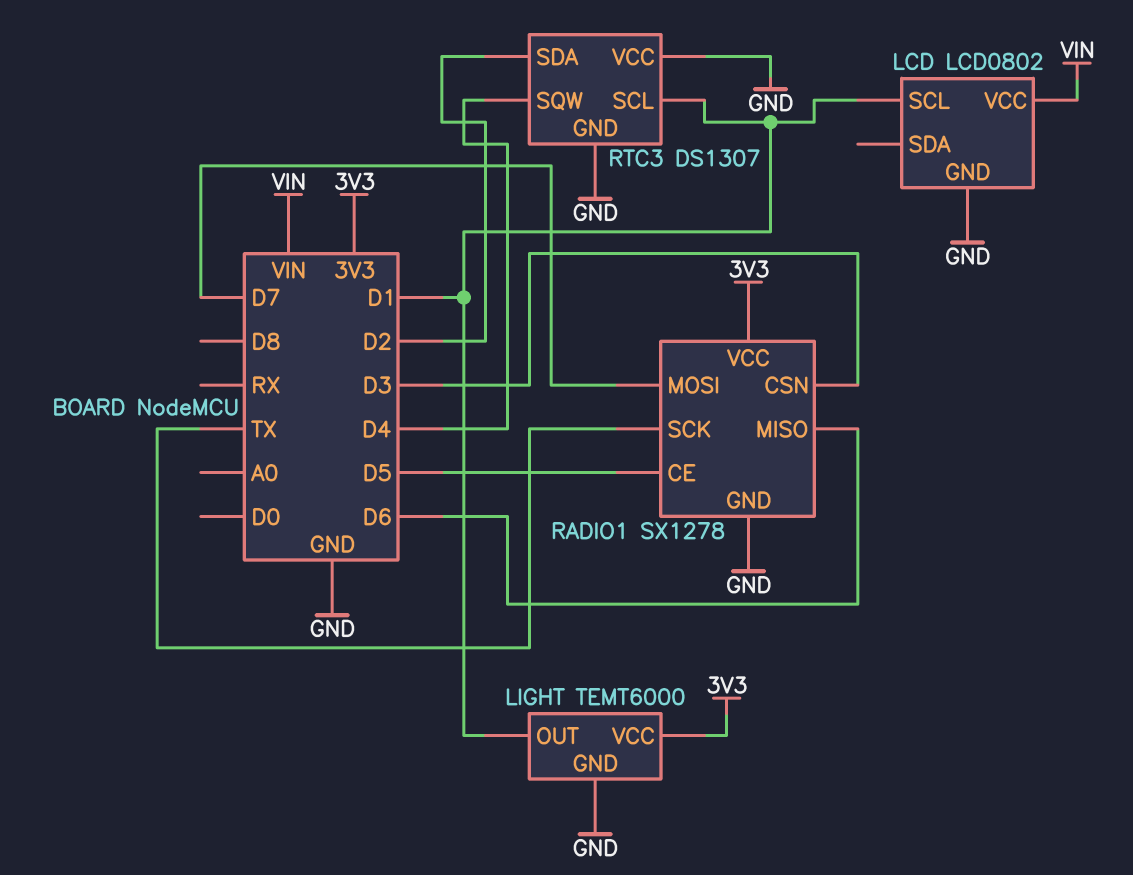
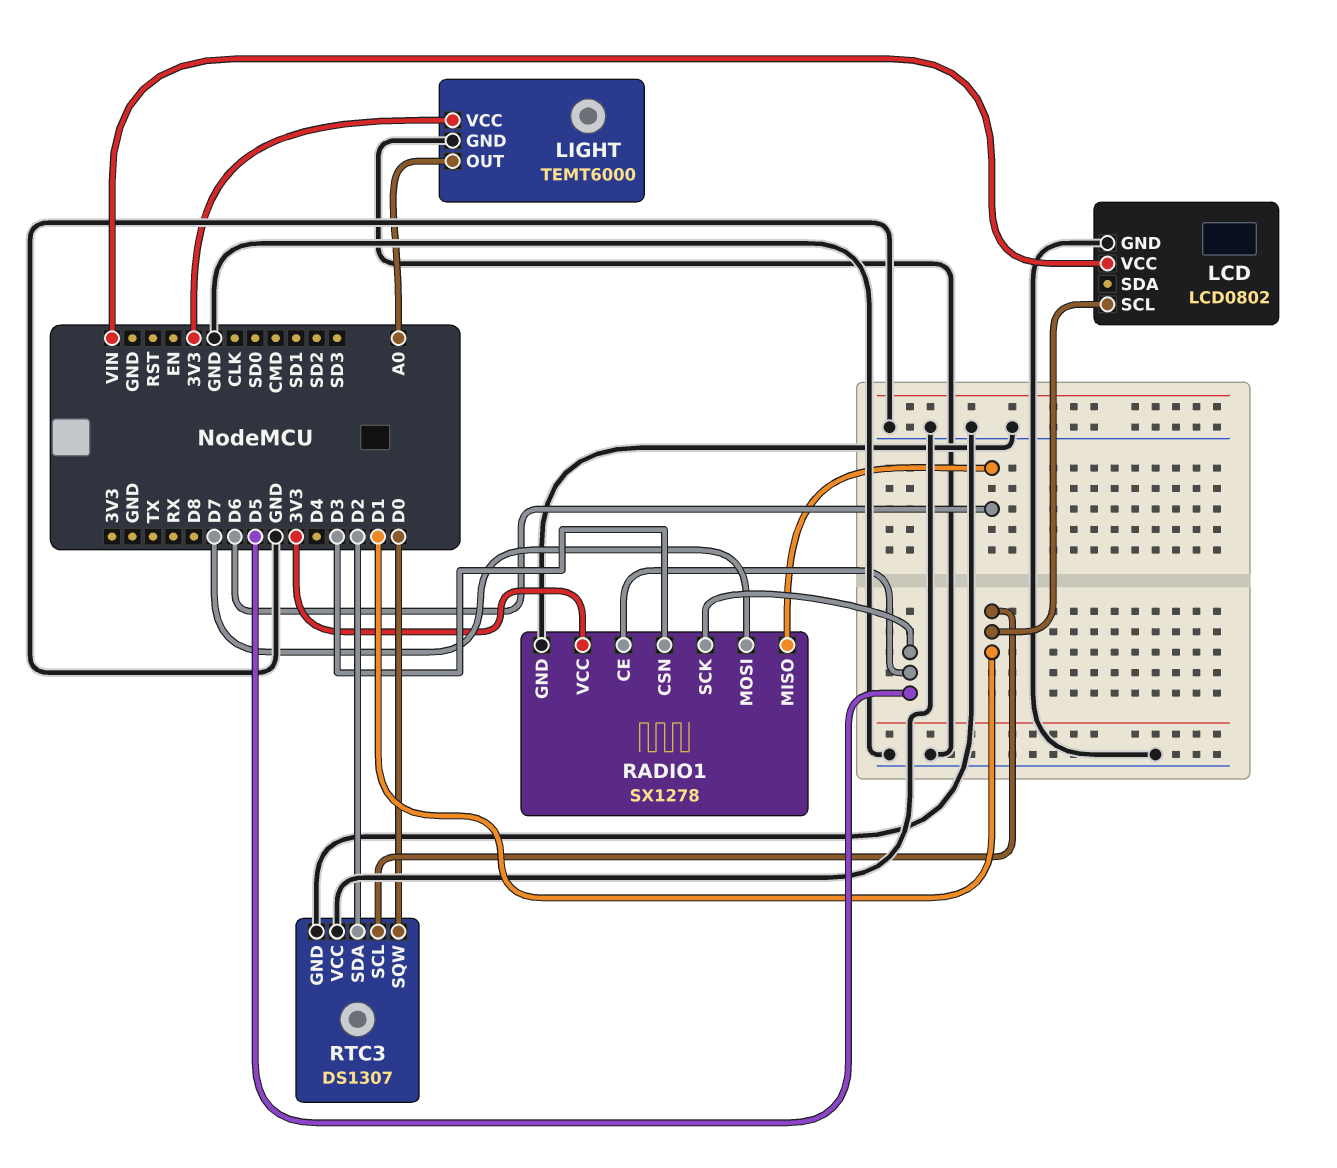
LIGHT pin OUT: D1 -> A0
RADIO1 pin SCK: TX -> D5
RTC3 pin SQW: D4 -> D0

